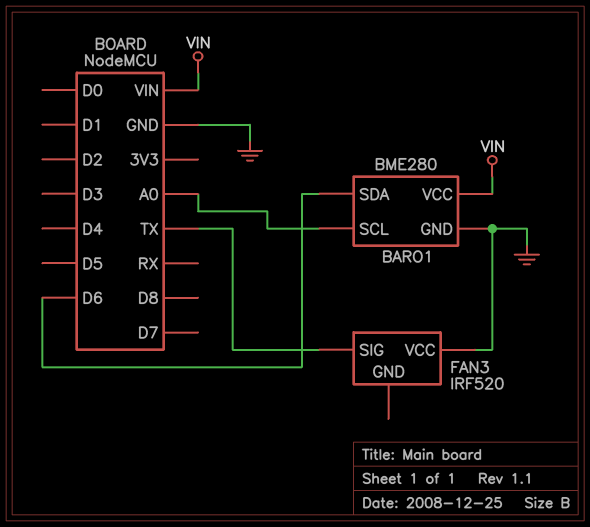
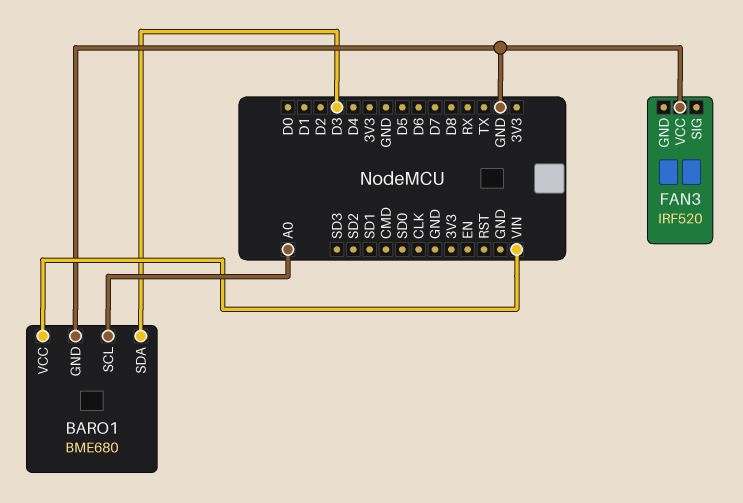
BARO1: BME280 -> BME680
BARO1 pin SDA: D6 -> D3
FAN3 pin SIG: TX -> none

